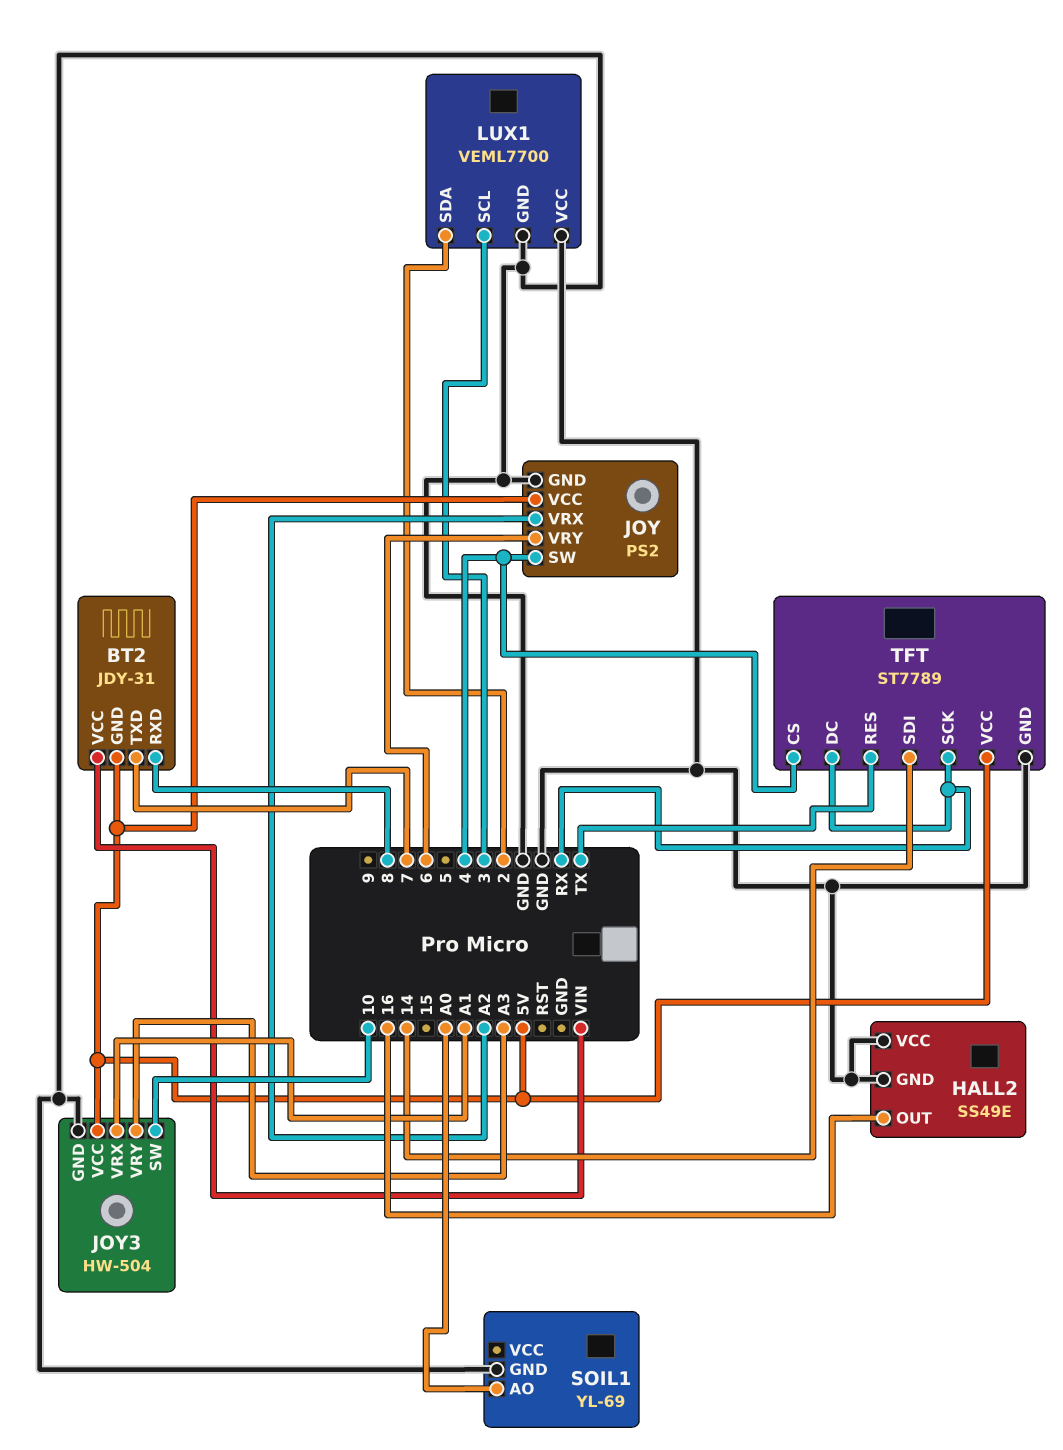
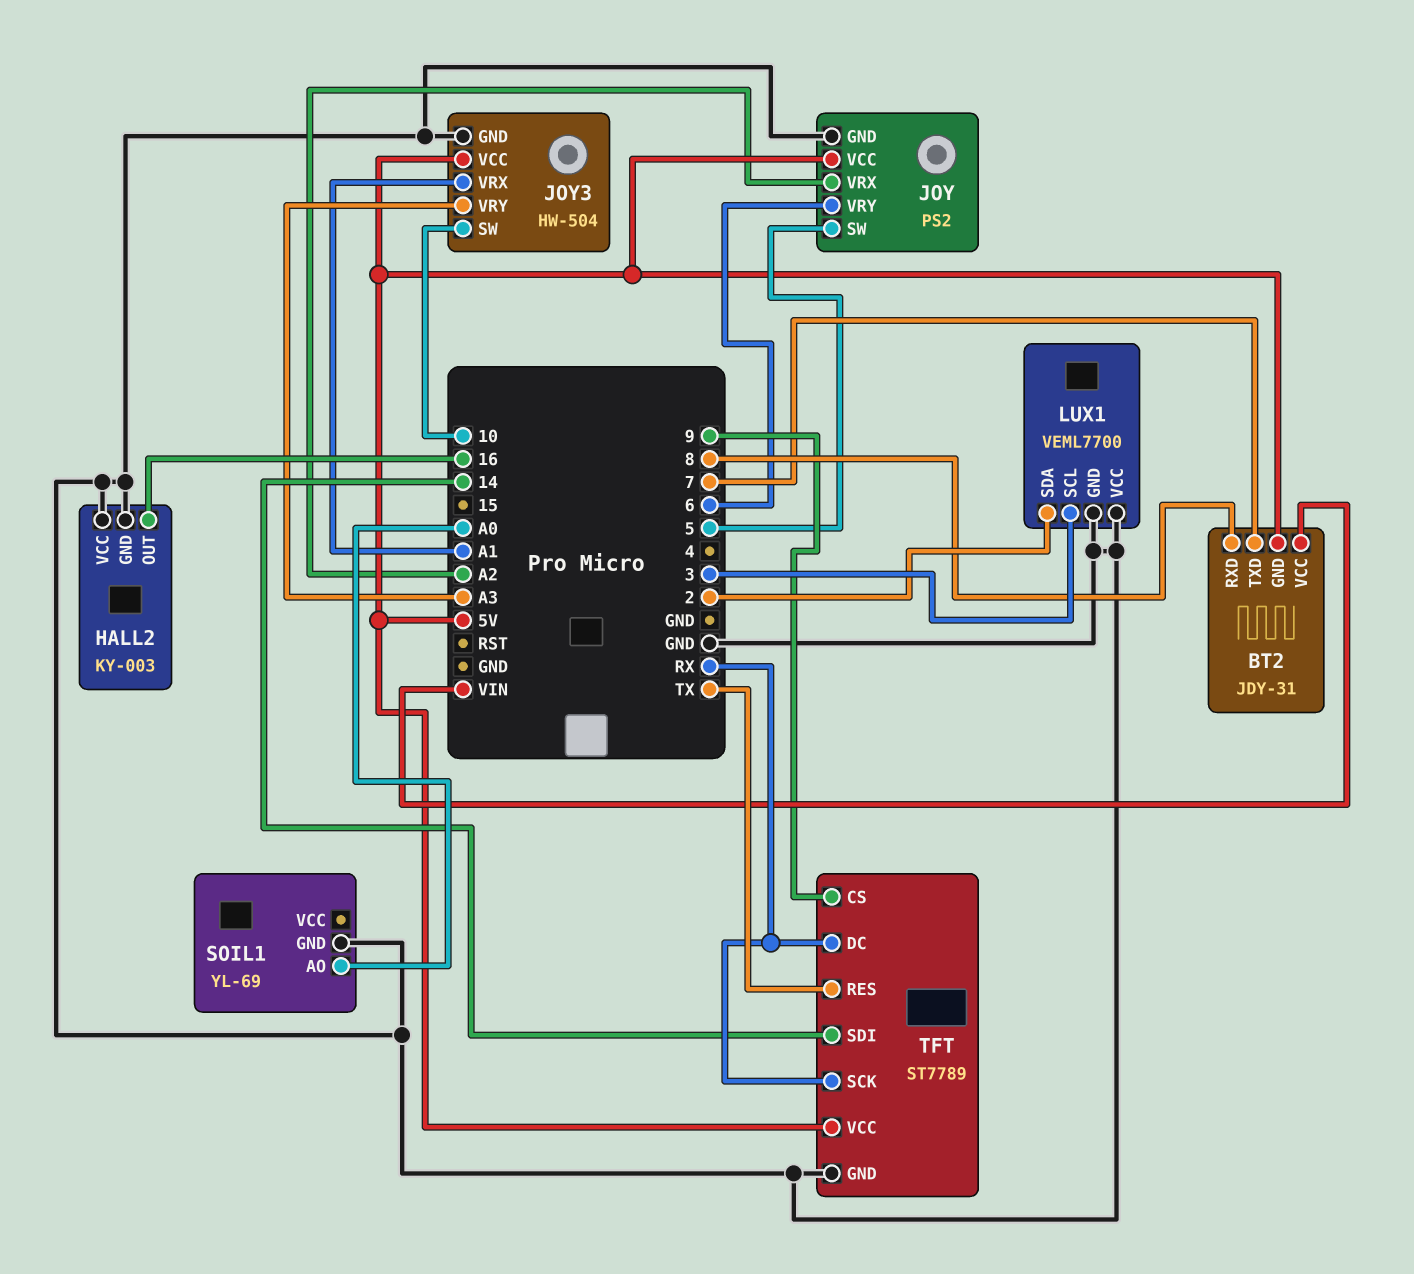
HALL2: SS49E -> KY-003
JOY pin SW: 4 -> 5
TFT pin CS: 4 -> 9

